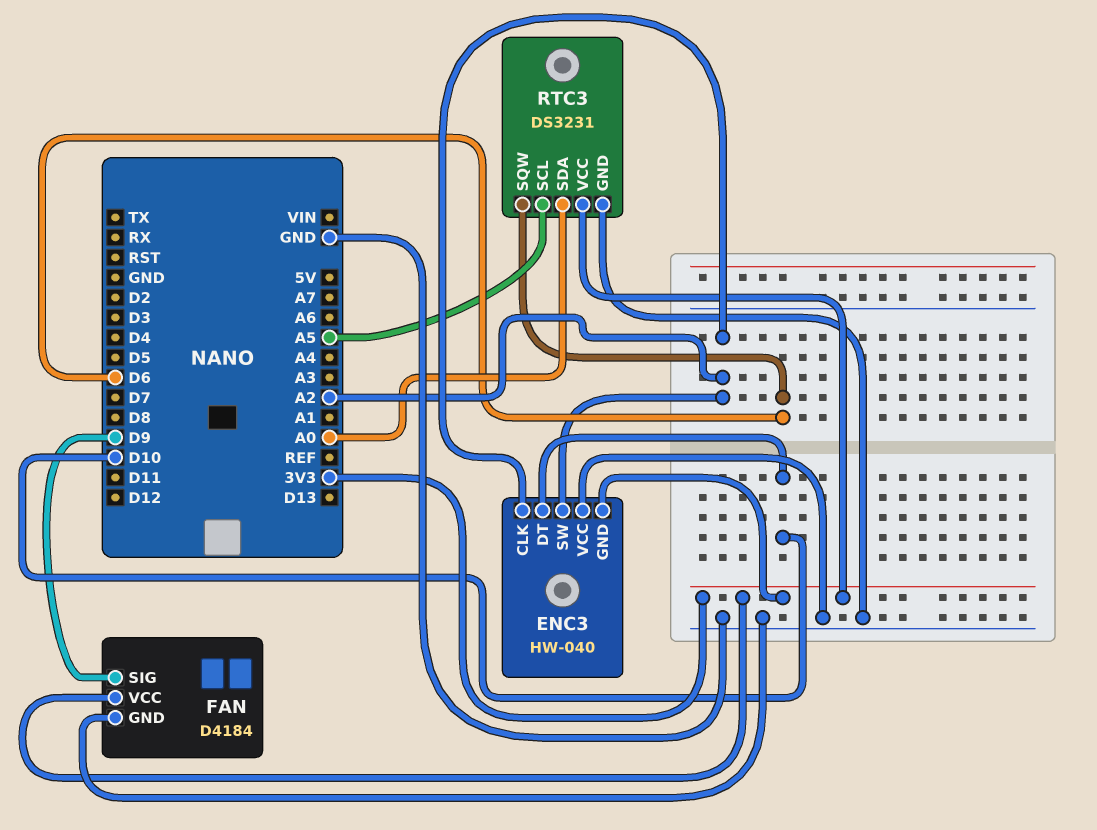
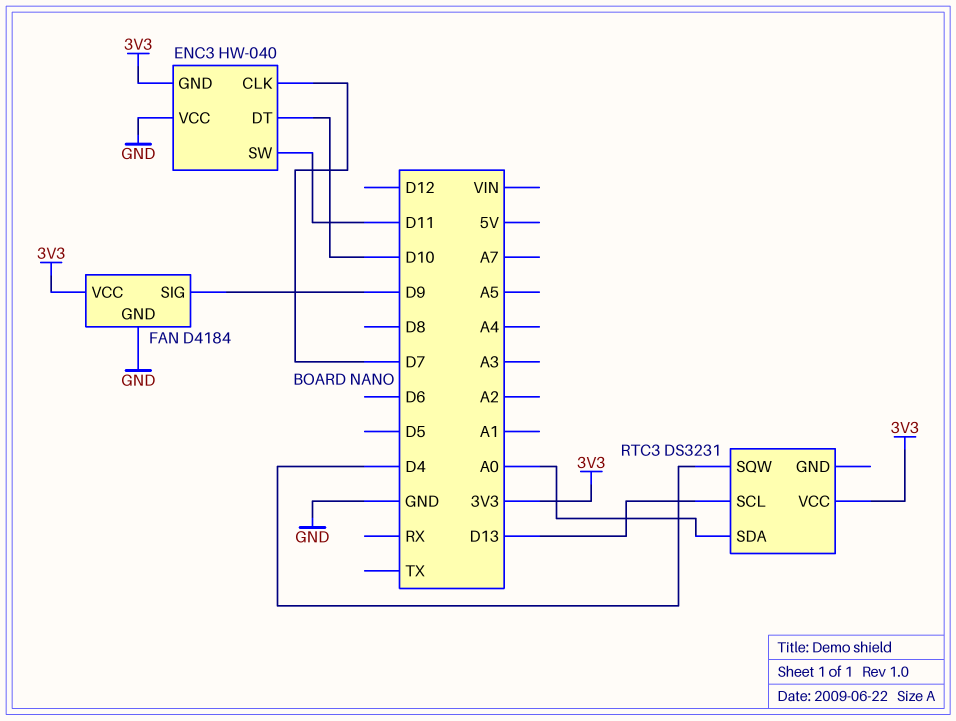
ENC3 pin CLK: A2 -> D7
ENC3 pin SW: A2 -> D11
RTC3 pin GND: GND -> none
RTC3 pin SCL: A5 -> D13
RTC3 pin SQW: D6 -> D4

